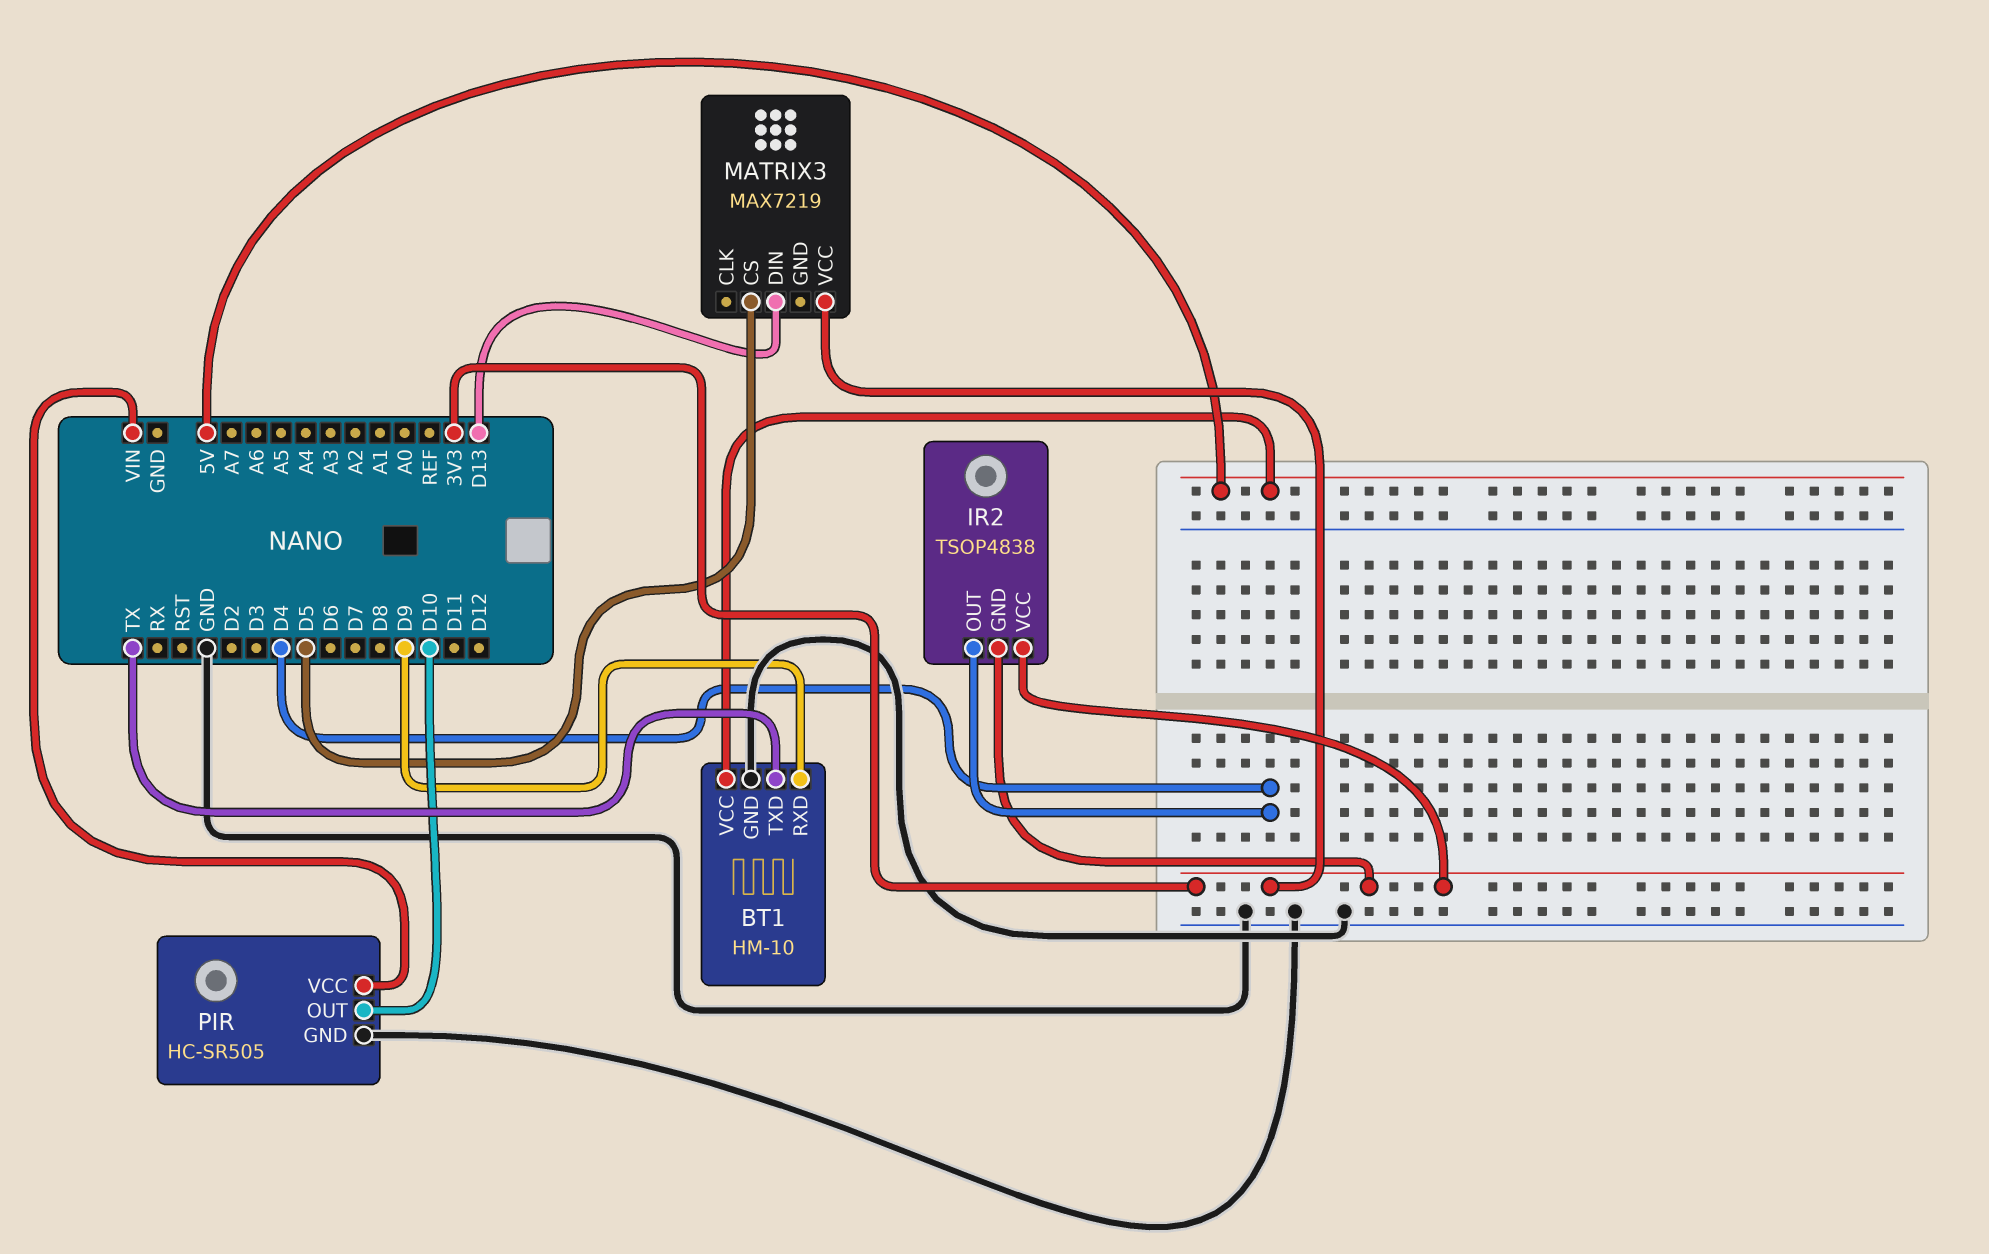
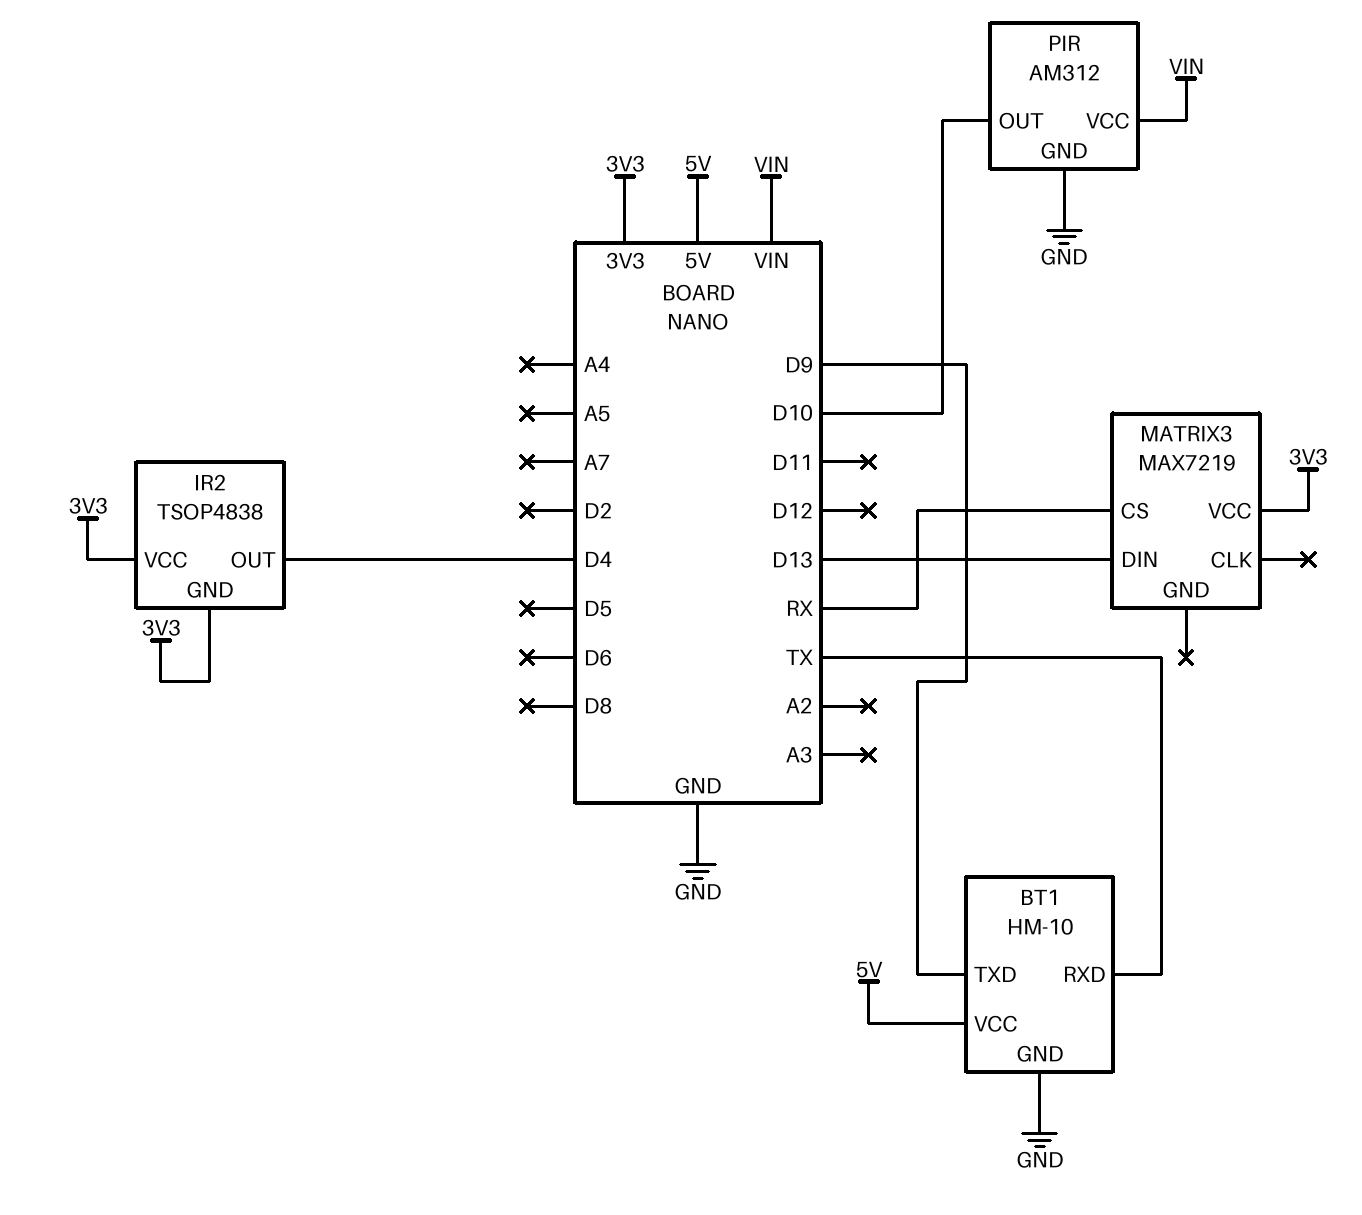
BT1 pin RXD: D9 -> TX
BT1 pin TXD: TX -> D9
MATRIX3 pin CS: D5 -> RX
PIR: HC-SR505 -> AM312

